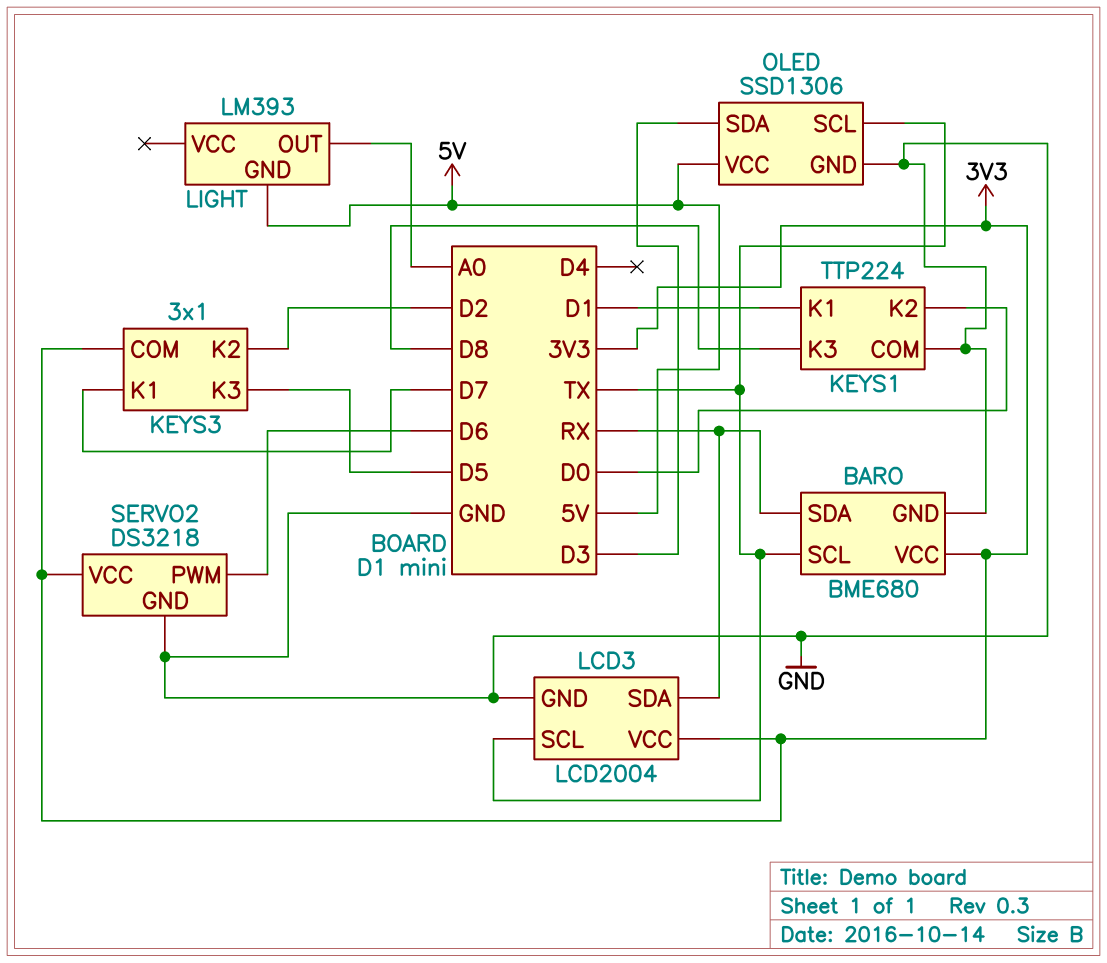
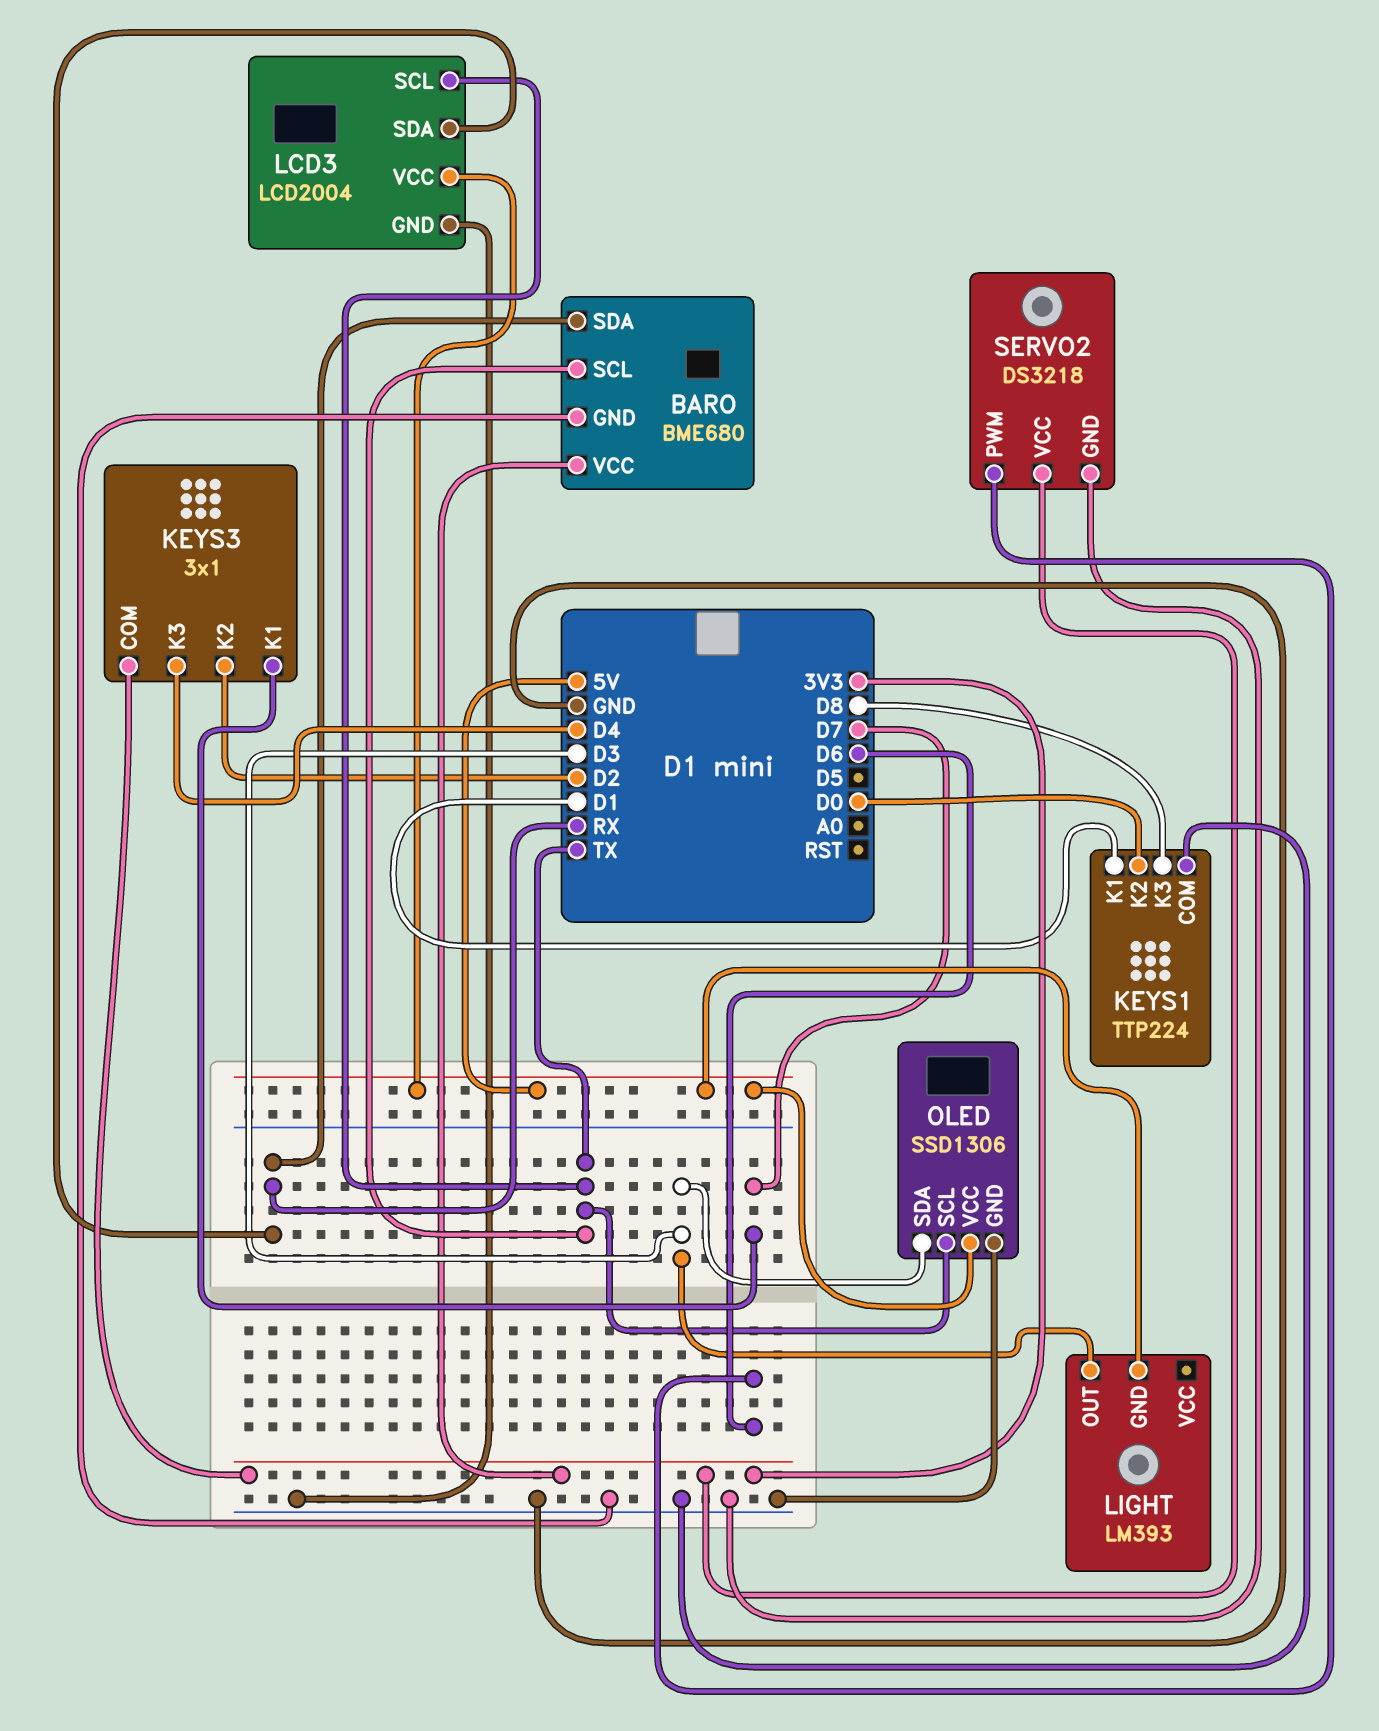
KEYS3 pin K3: D5 -> D4
LCD3 pin VCC: 3V3 -> 5V
LIGHT pin OUT: A0 -> D3

